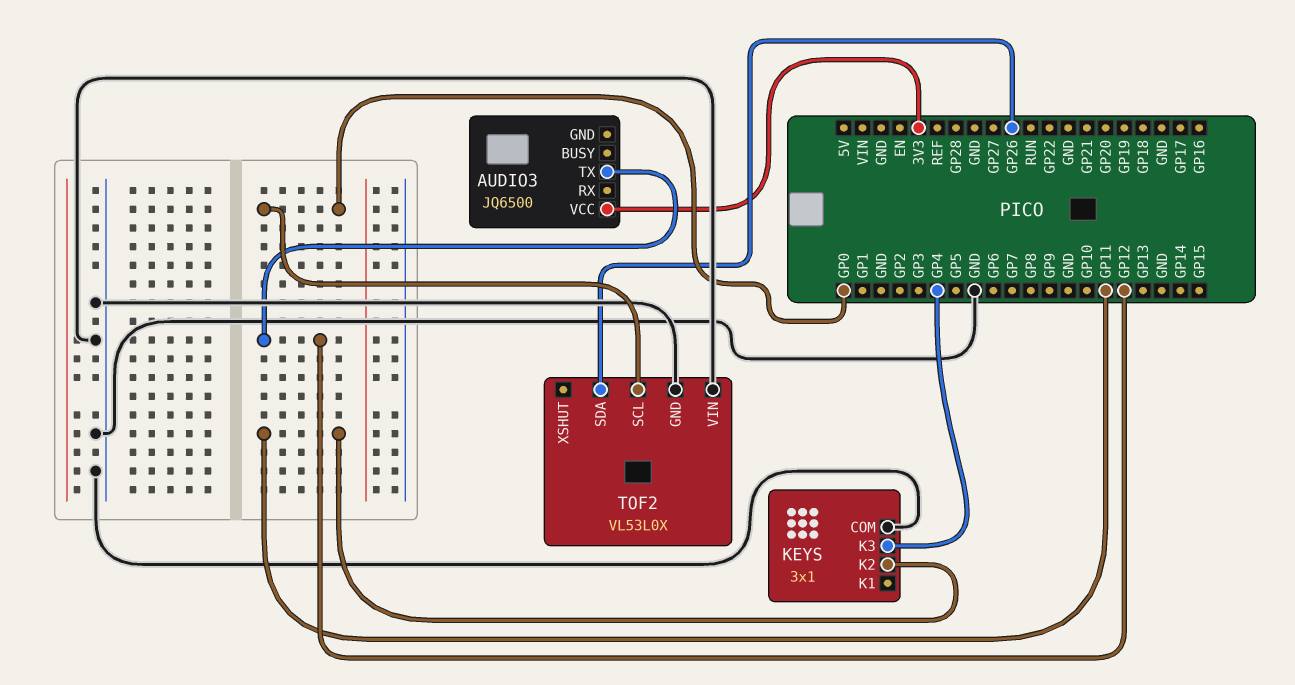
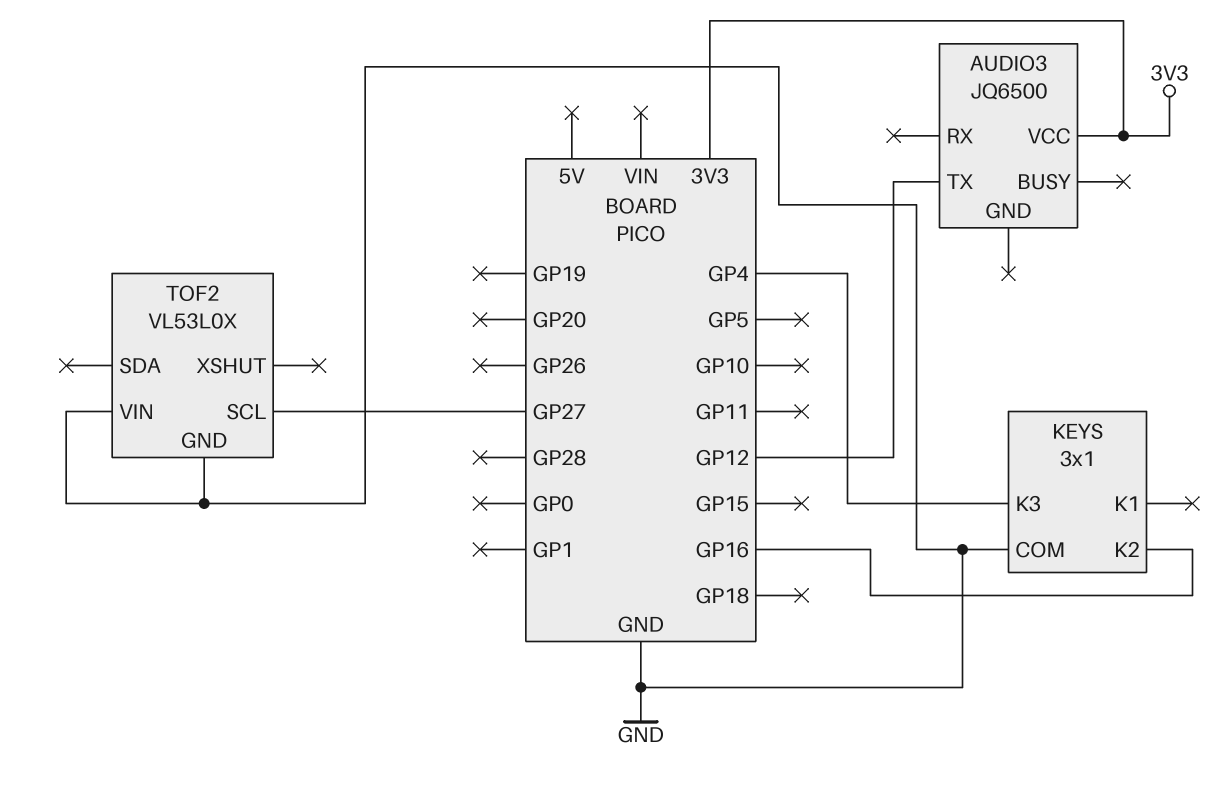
KEYS pin K2: GP11 -> GP16
TOF2 pin SCL: GP0 -> GP27
TOF2 pin SDA: GP26 -> none

